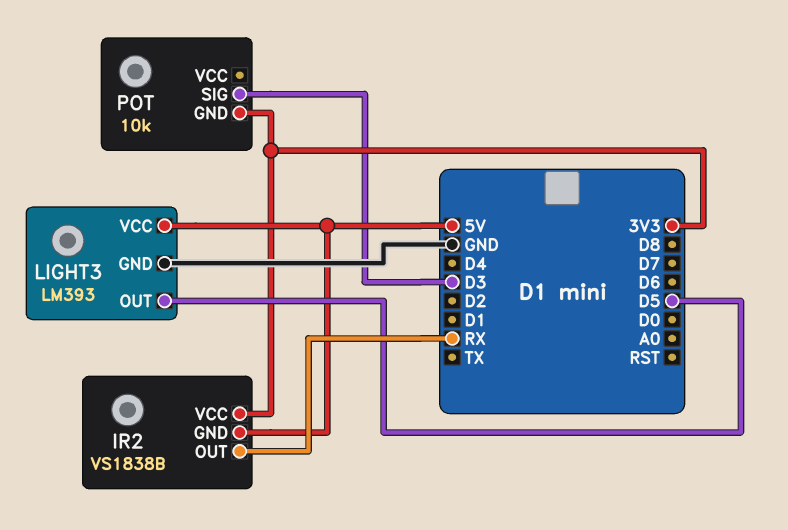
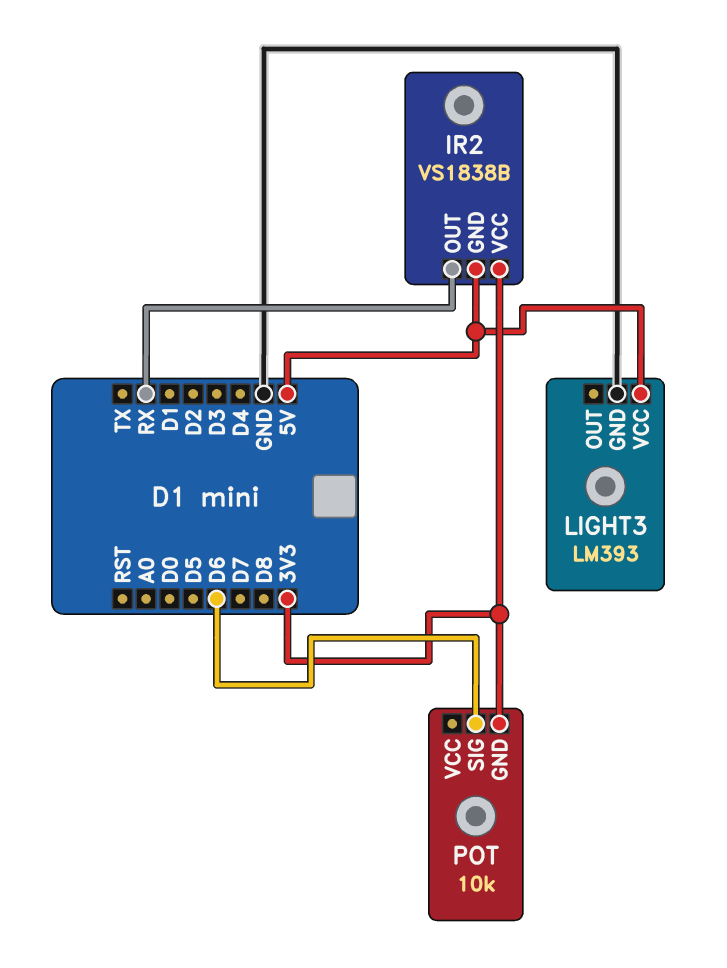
LIGHT3 pin OUT: D5 -> none
POT pin SIG: D3 -> D6

